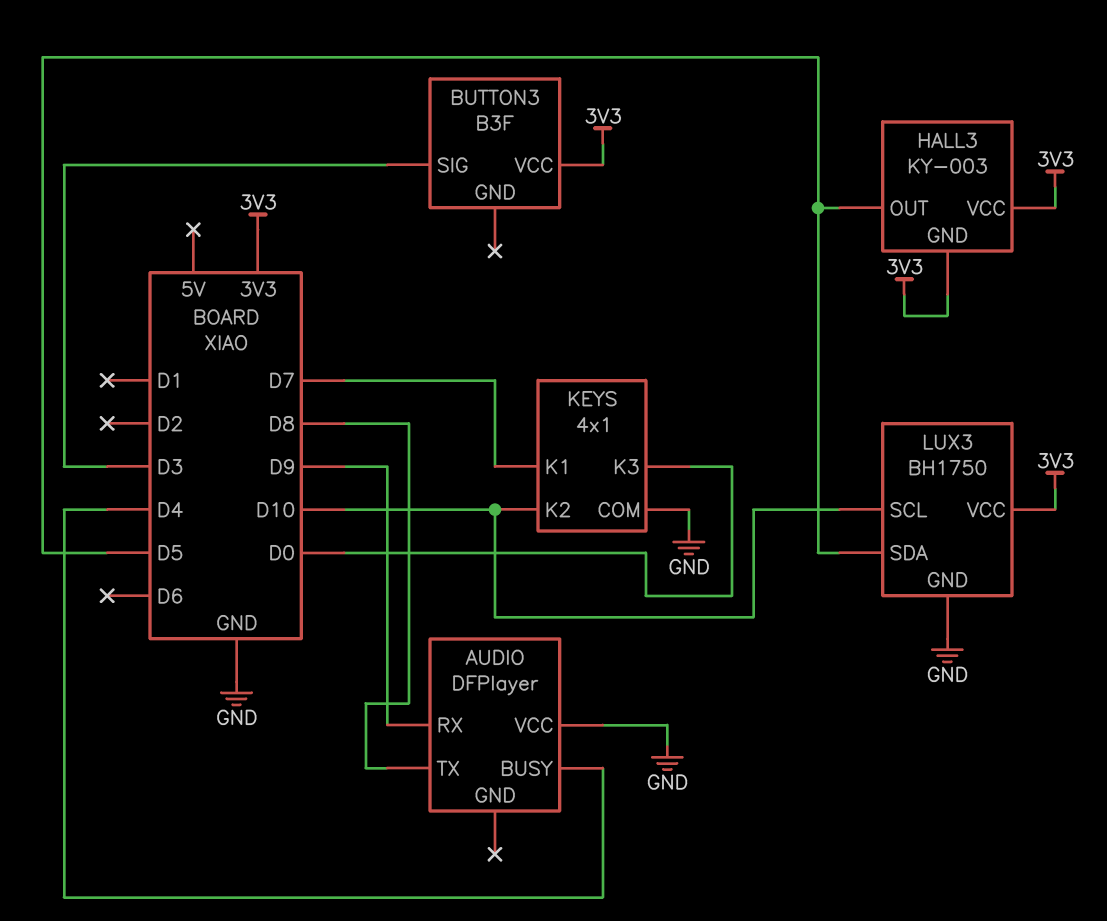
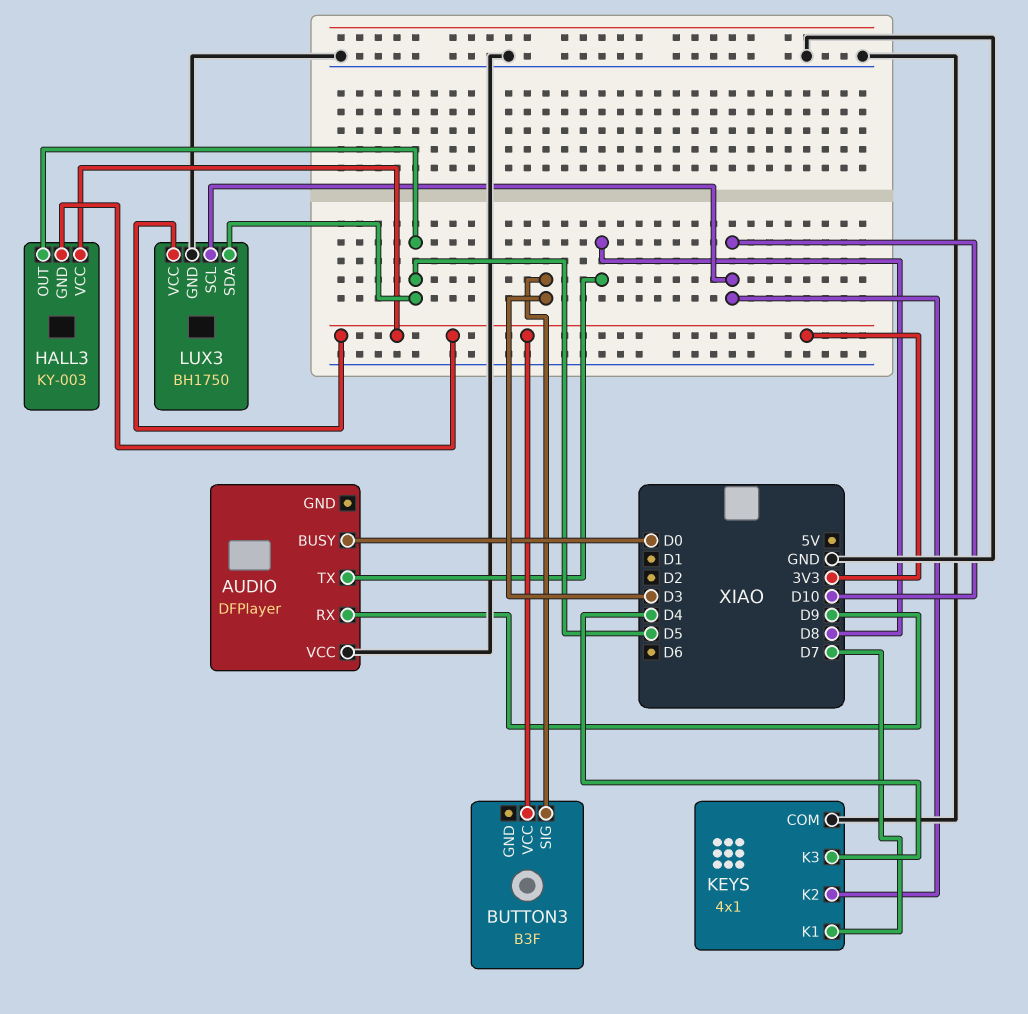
AUDIO pin BUSY: D4 -> D0
KEYS pin K3: D0 -> D4

